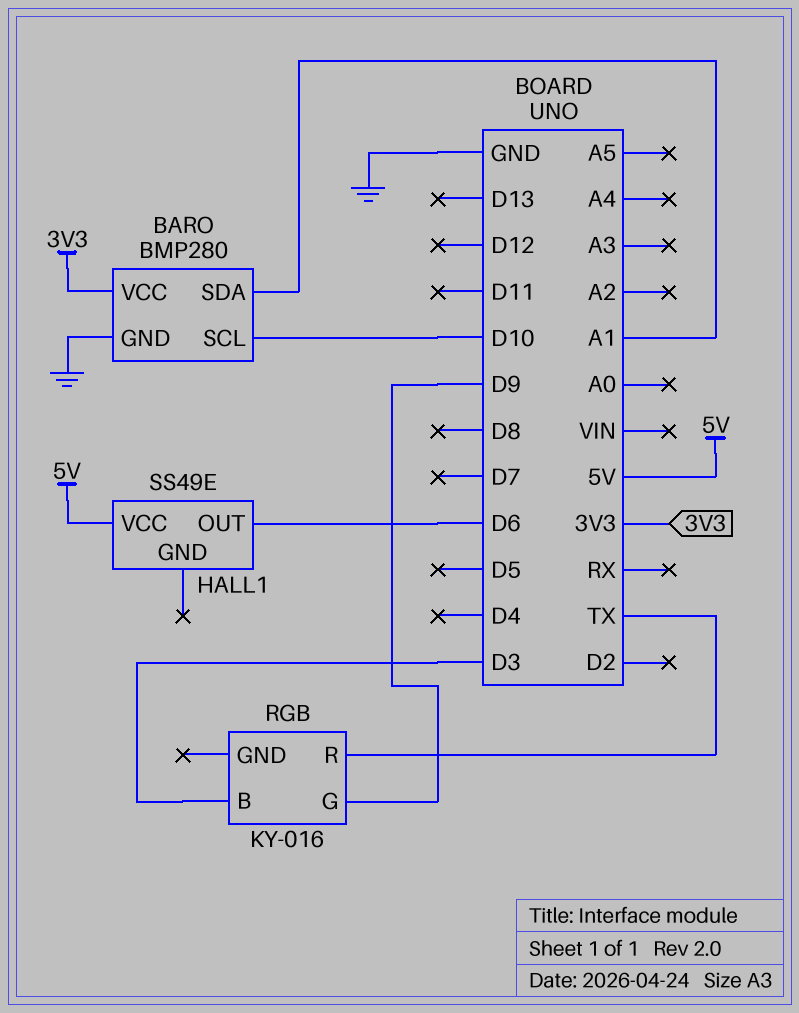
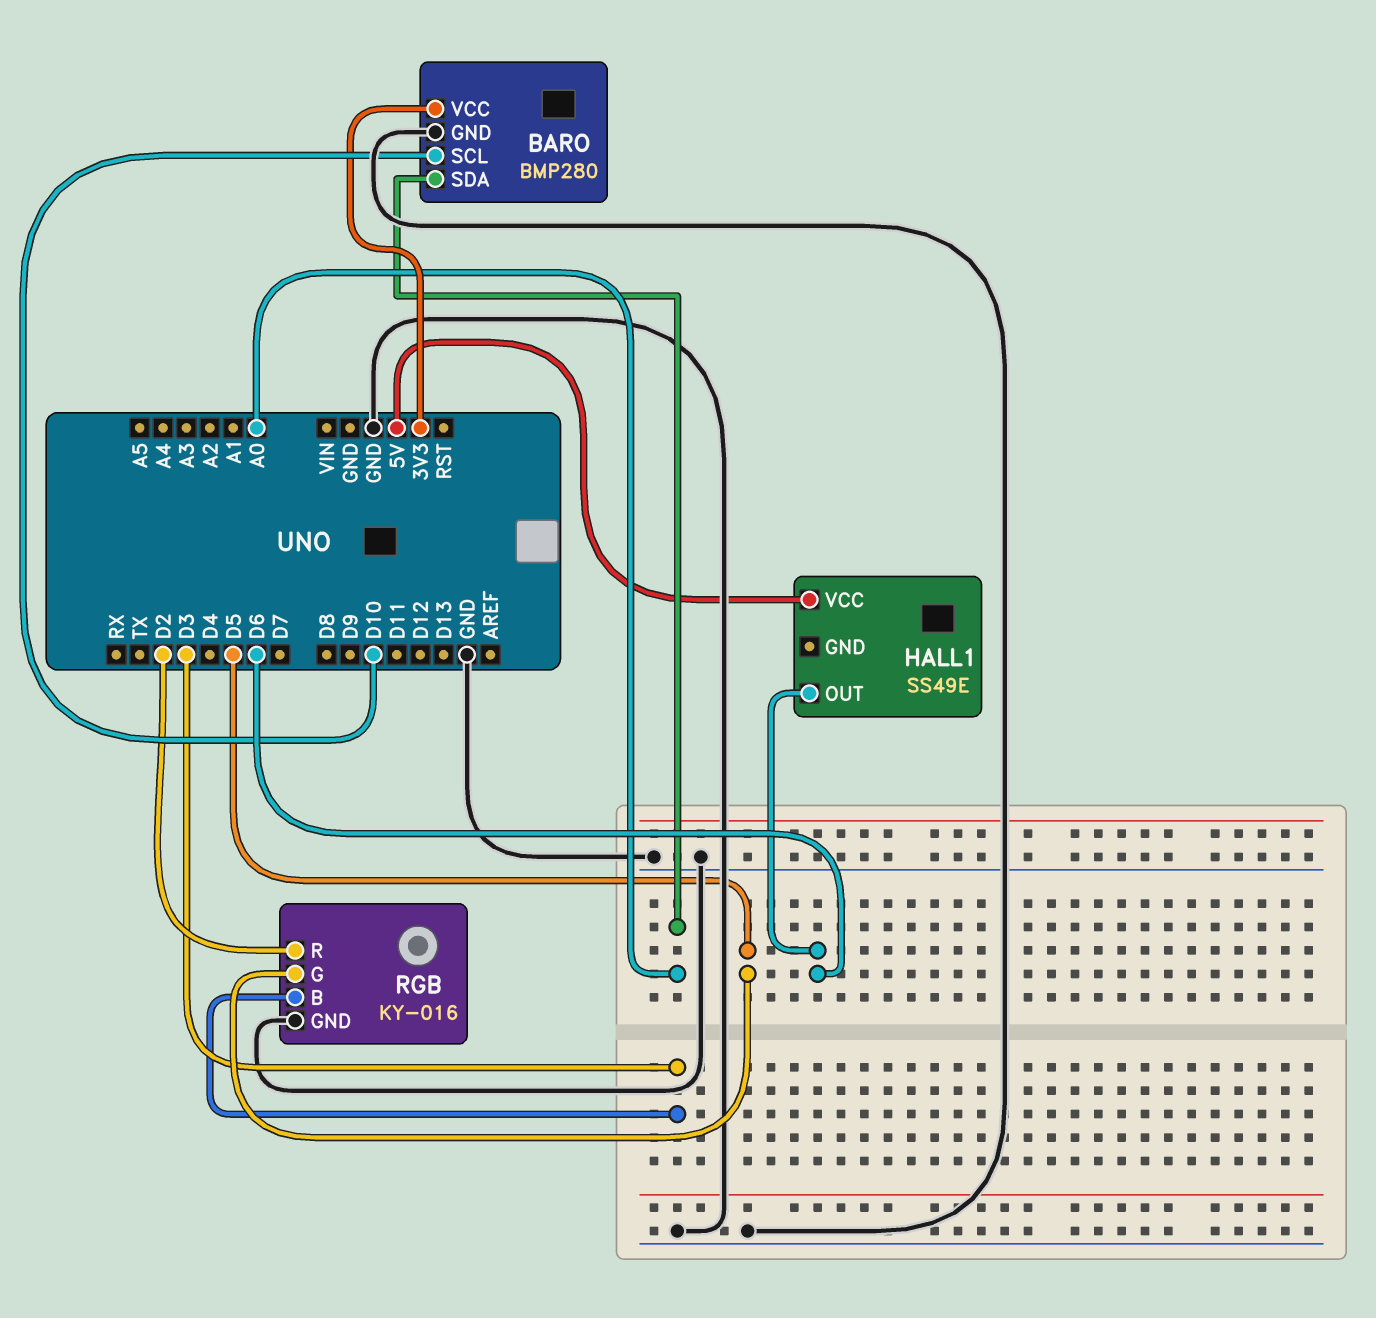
BARO pin SDA: A1 -> A0
RGB pin G: D9 -> D5
RGB pin GND: none -> GND
RGB pin R: TX -> D2

